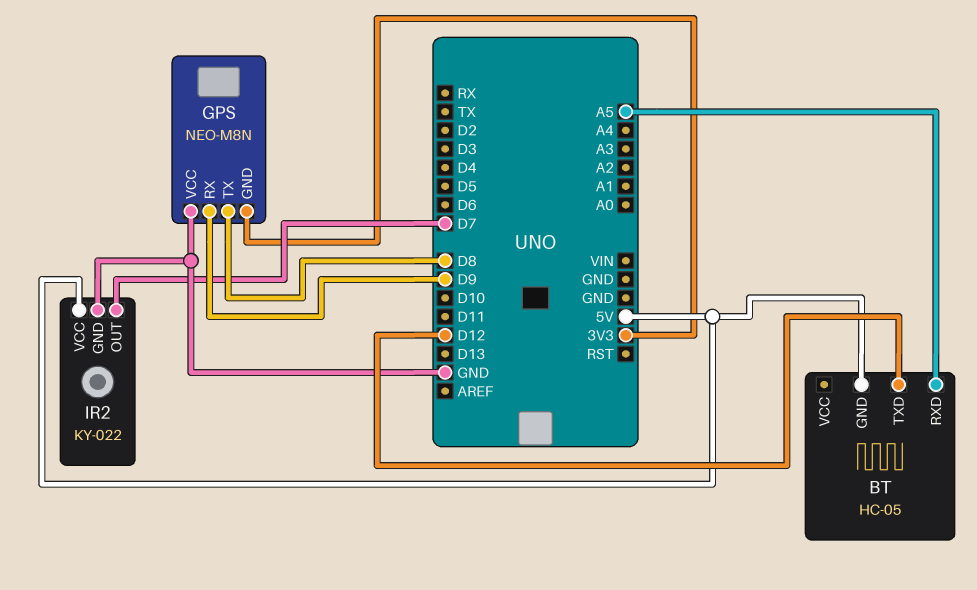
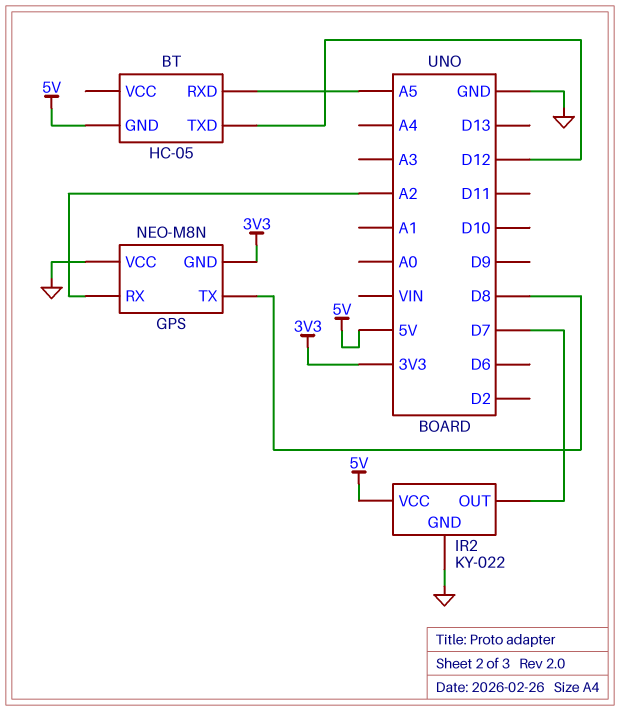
GPS pin RX: D9 -> A2

